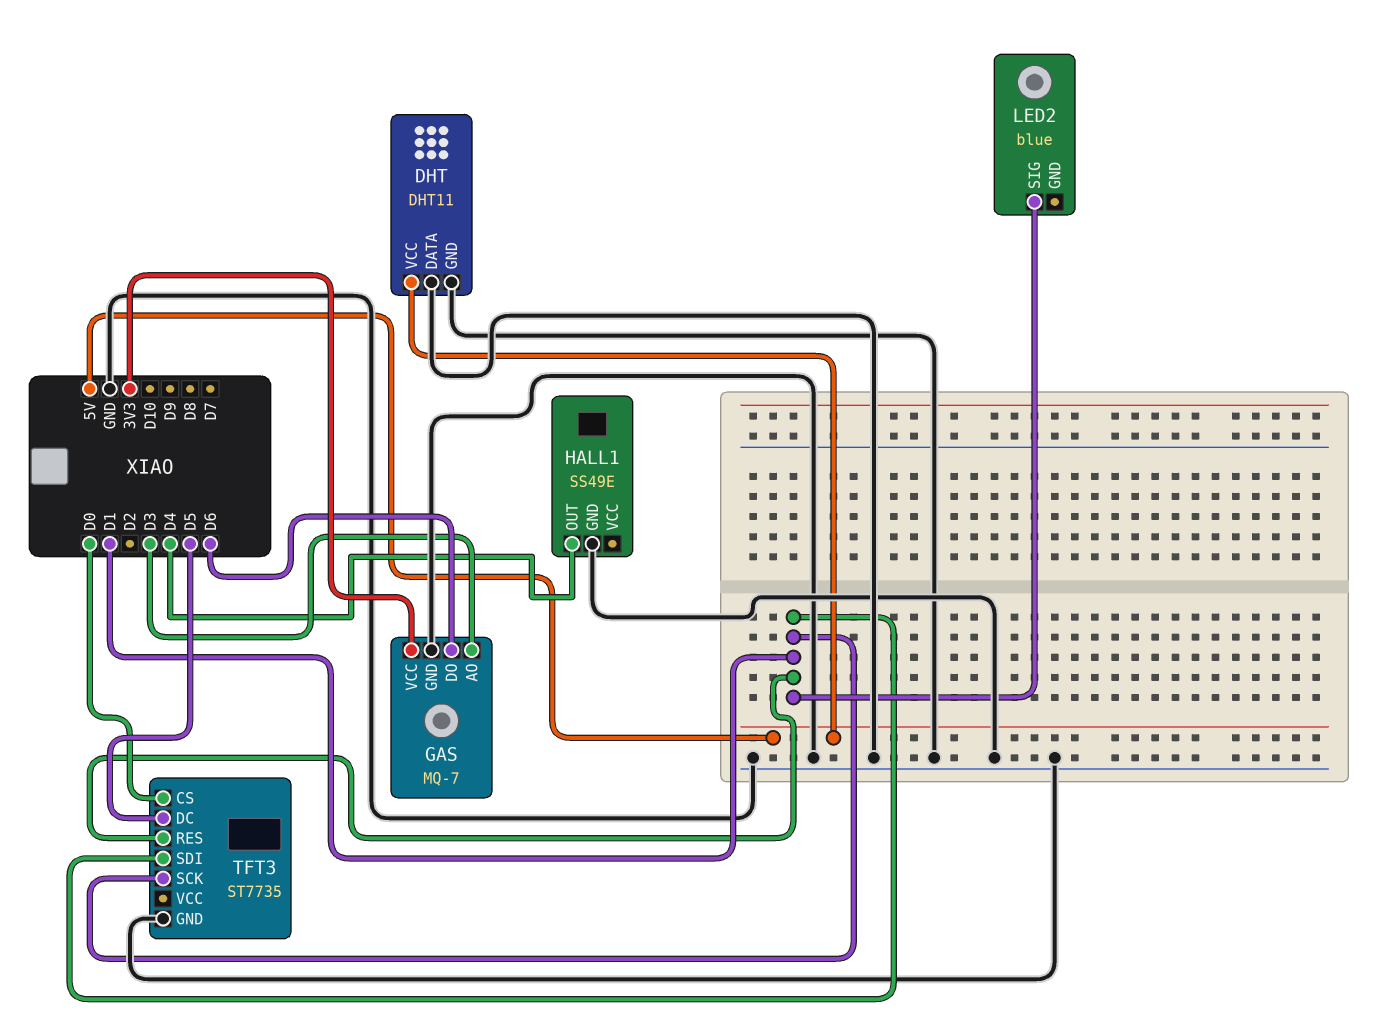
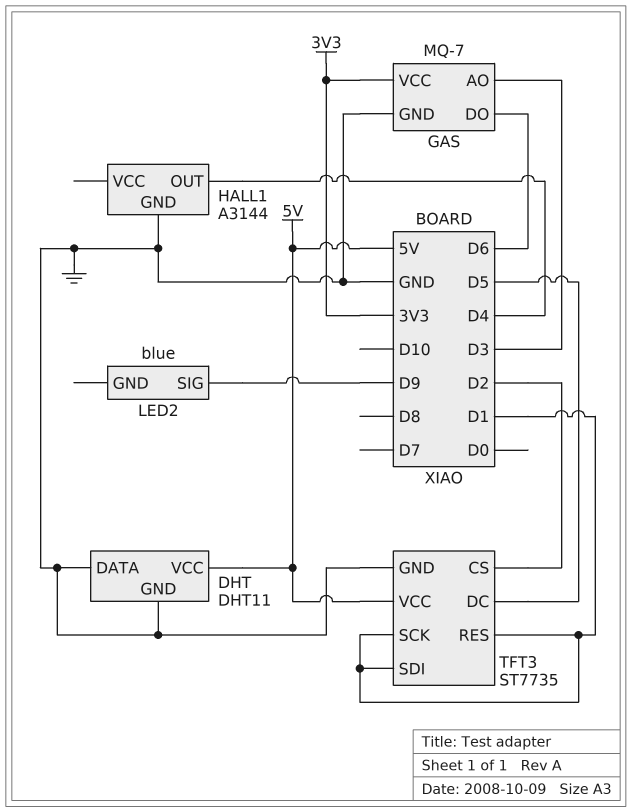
HALL1: SS49E -> A3144
LED2 pin SIG: D1 -> D9
TFT3 pin CS: D0 -> D2
TFT3 pin VCC: none -> 5V

